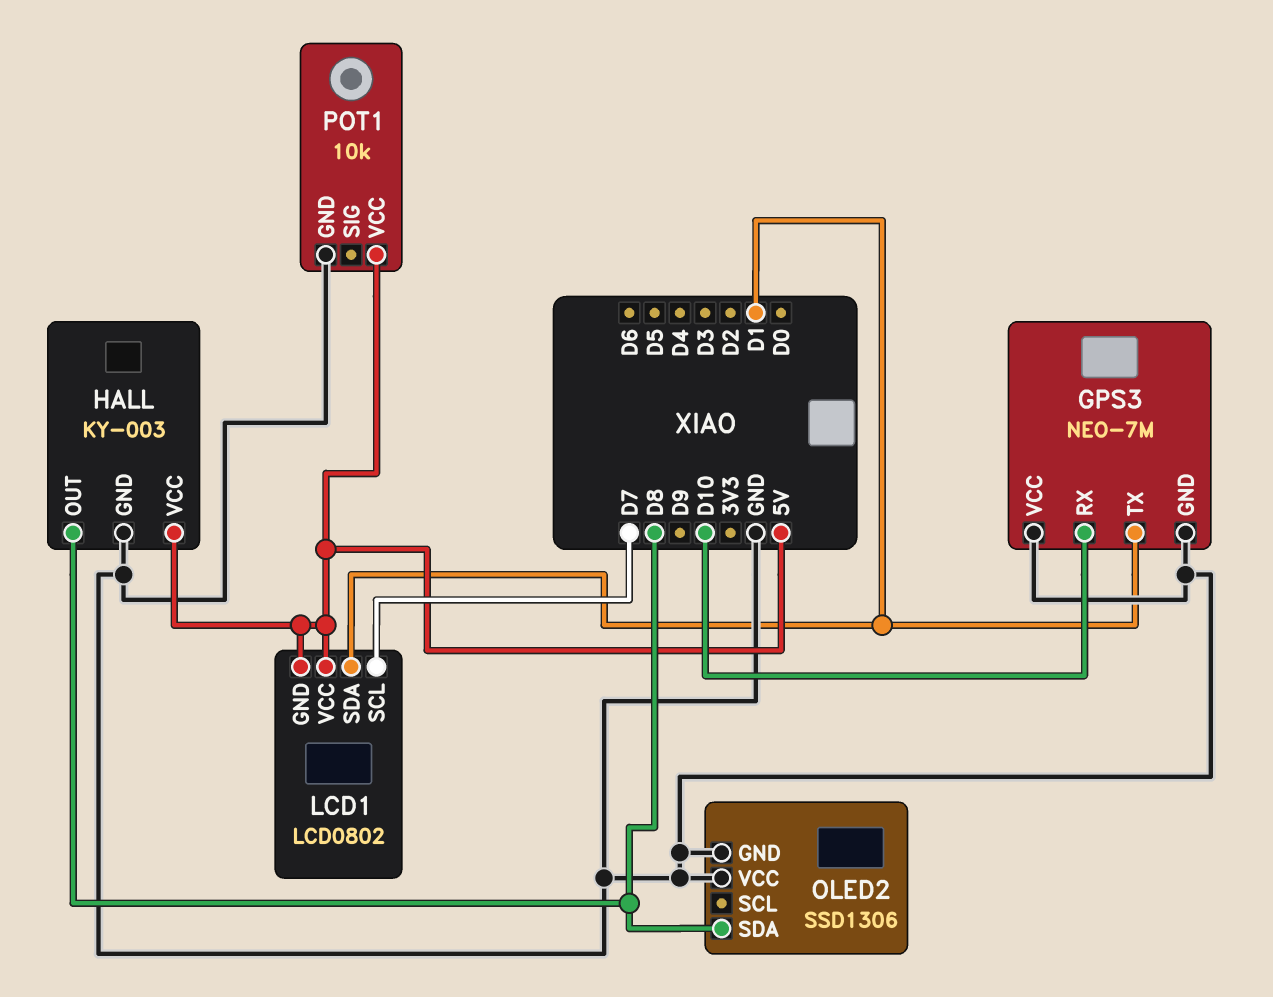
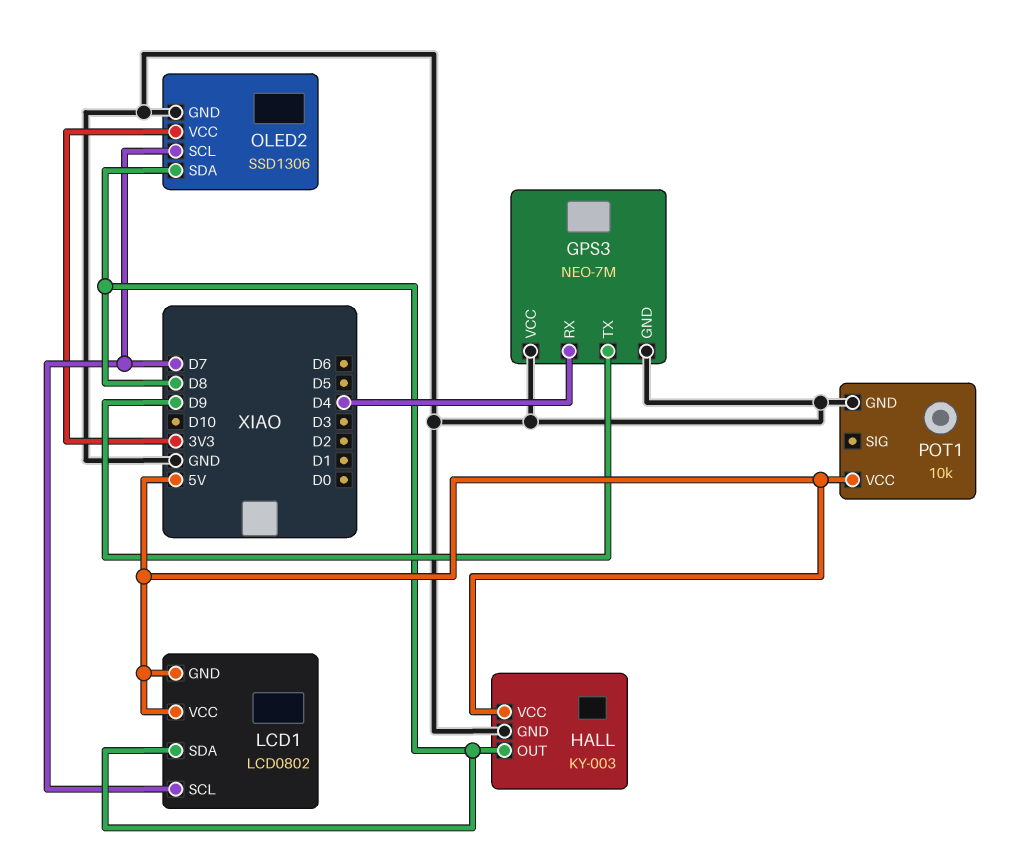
GPS3 pin RX: D10 -> D4
GPS3 pin TX: D1 -> D9
LCD1 pin SDA: D1 -> D8
OLED2 pin SCL: none -> D7
OLED2 pin VCC: GND -> 3V3

